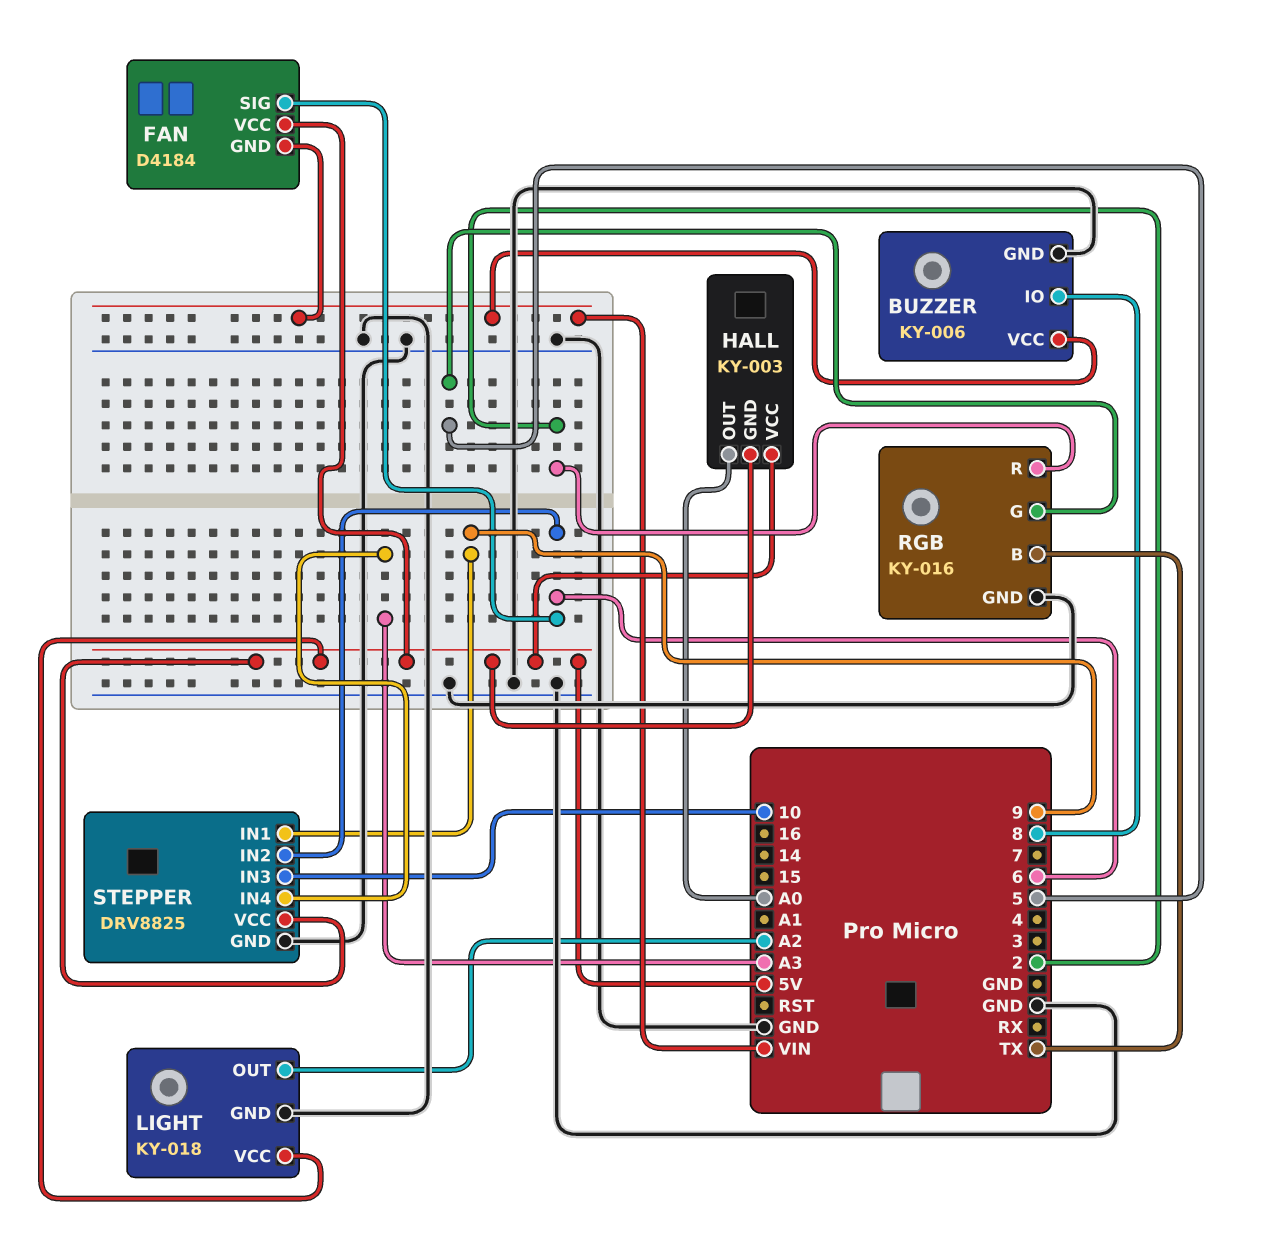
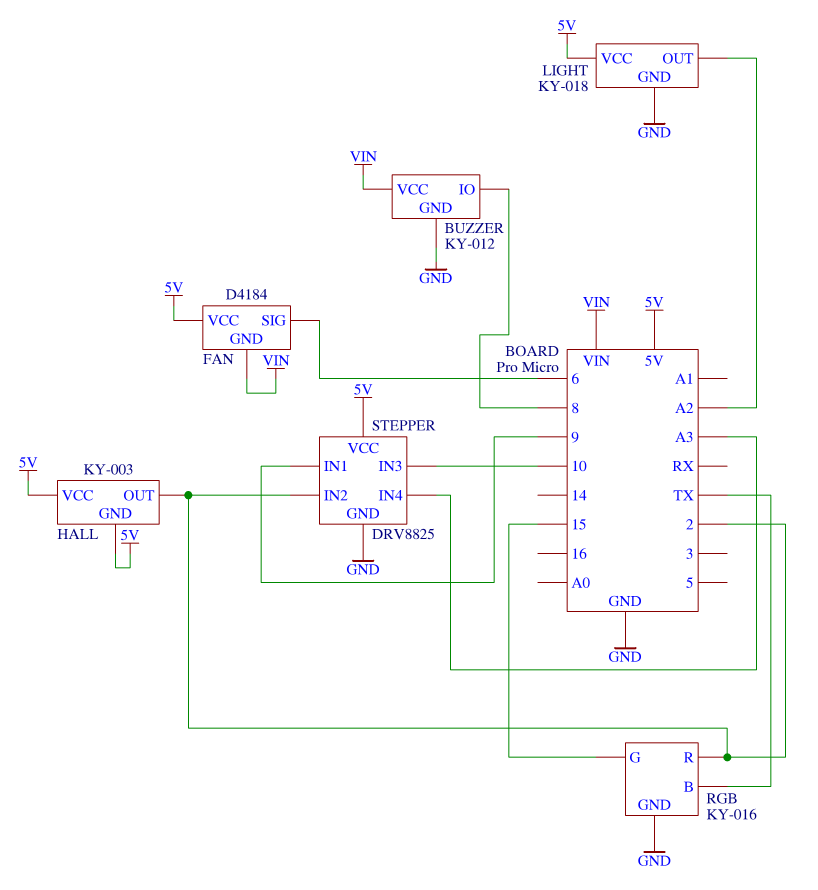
BUZZER: KY-006 -> KY-012
HALL pin OUT: A0 -> 2
RGB pin G: 5 -> 15
STEPPER pin IN2: 6 -> 2

